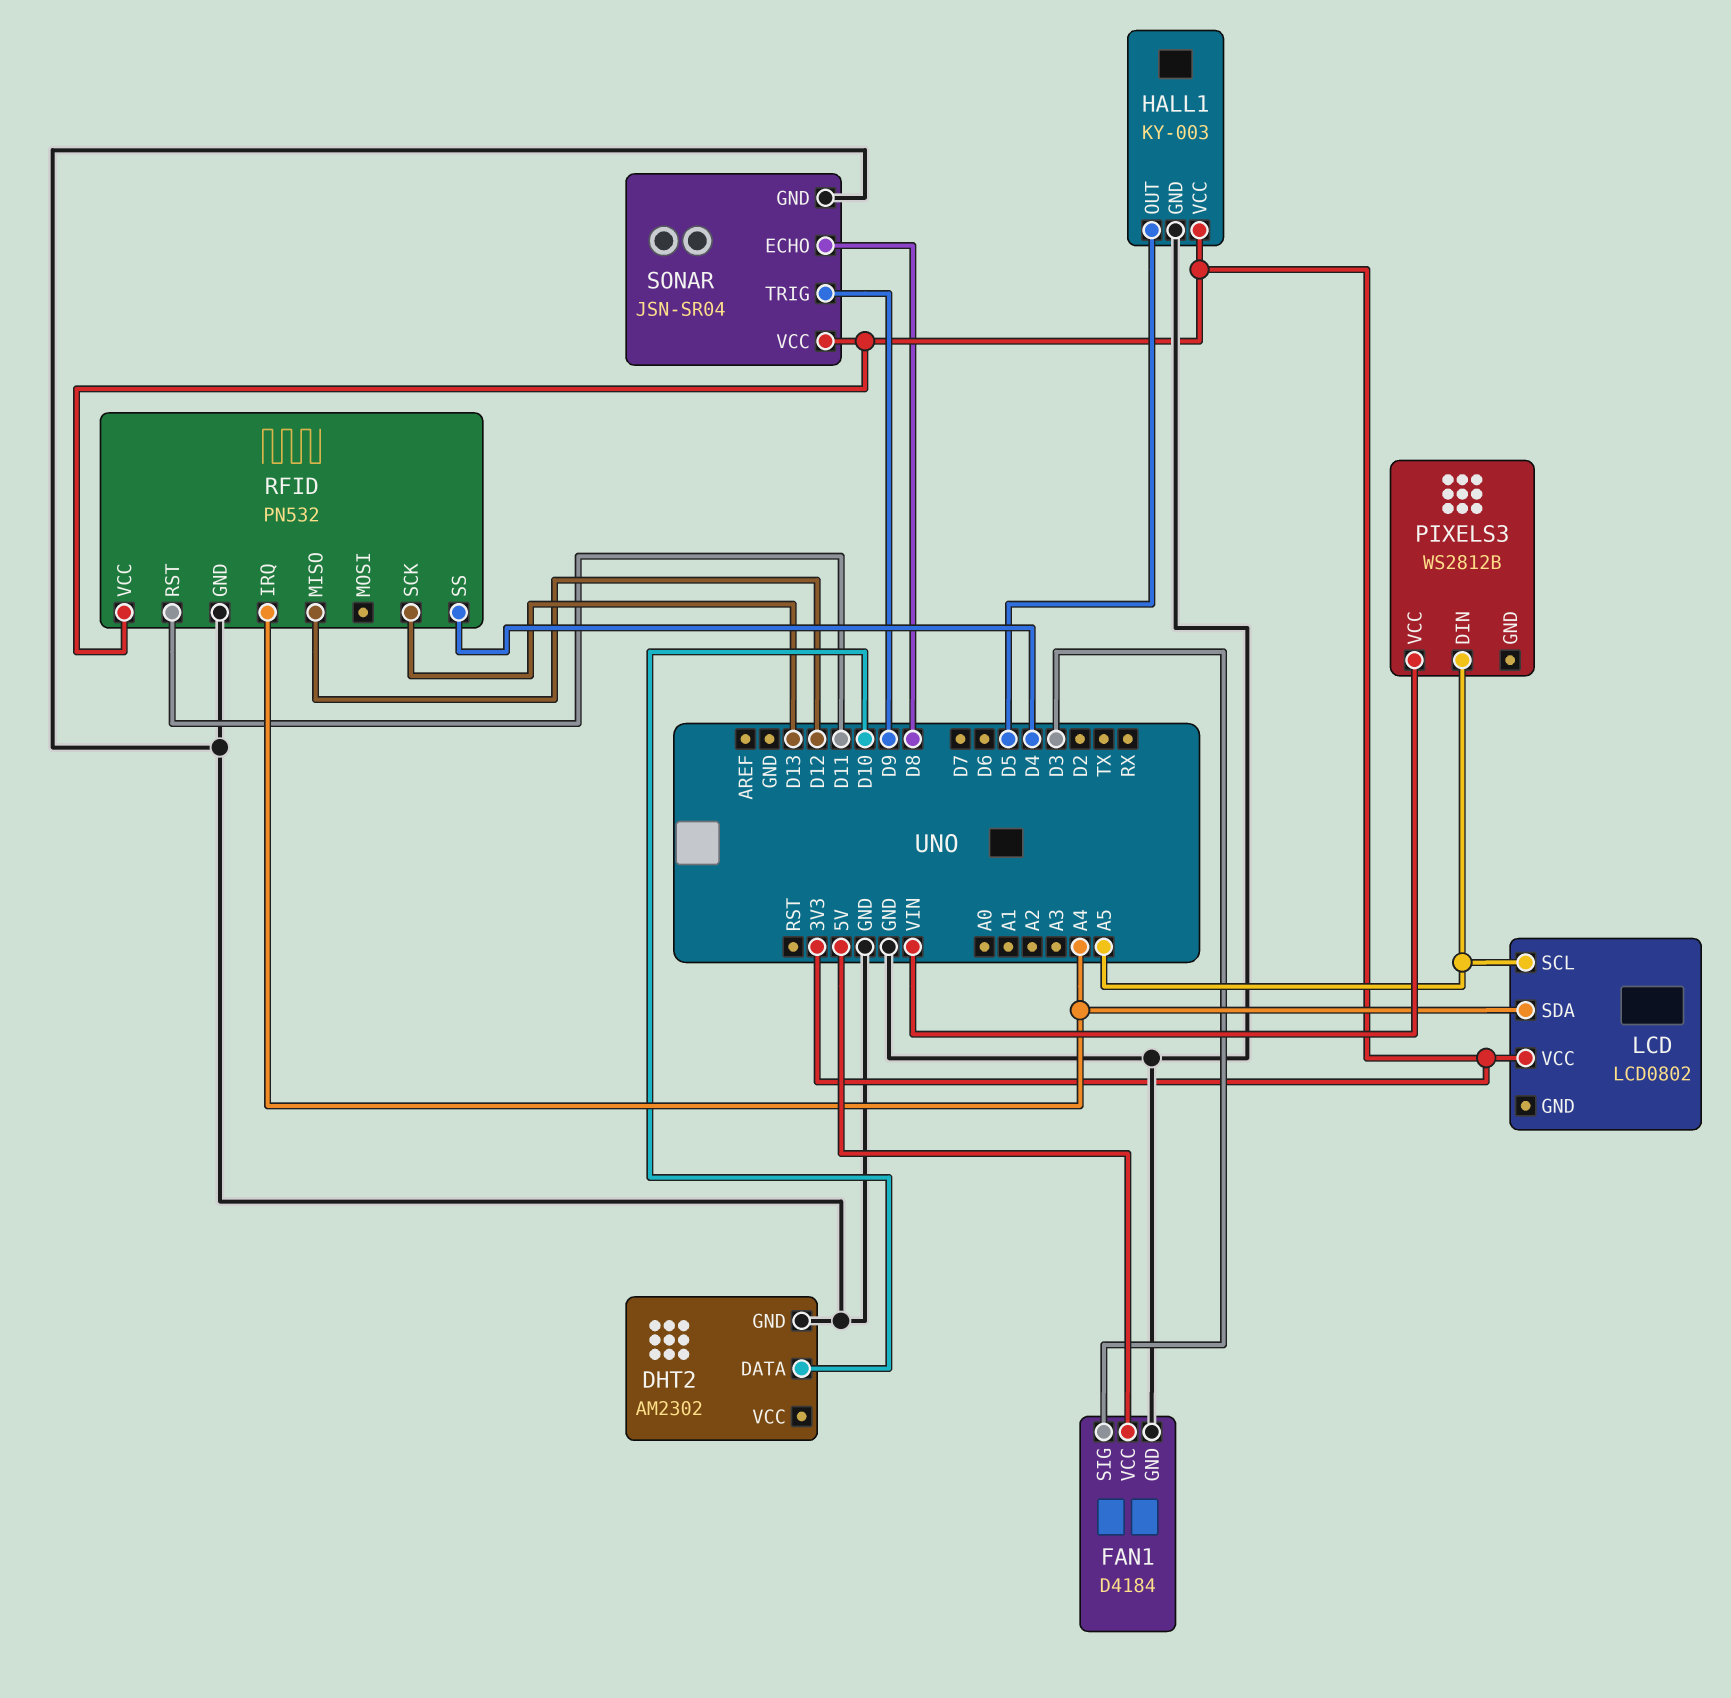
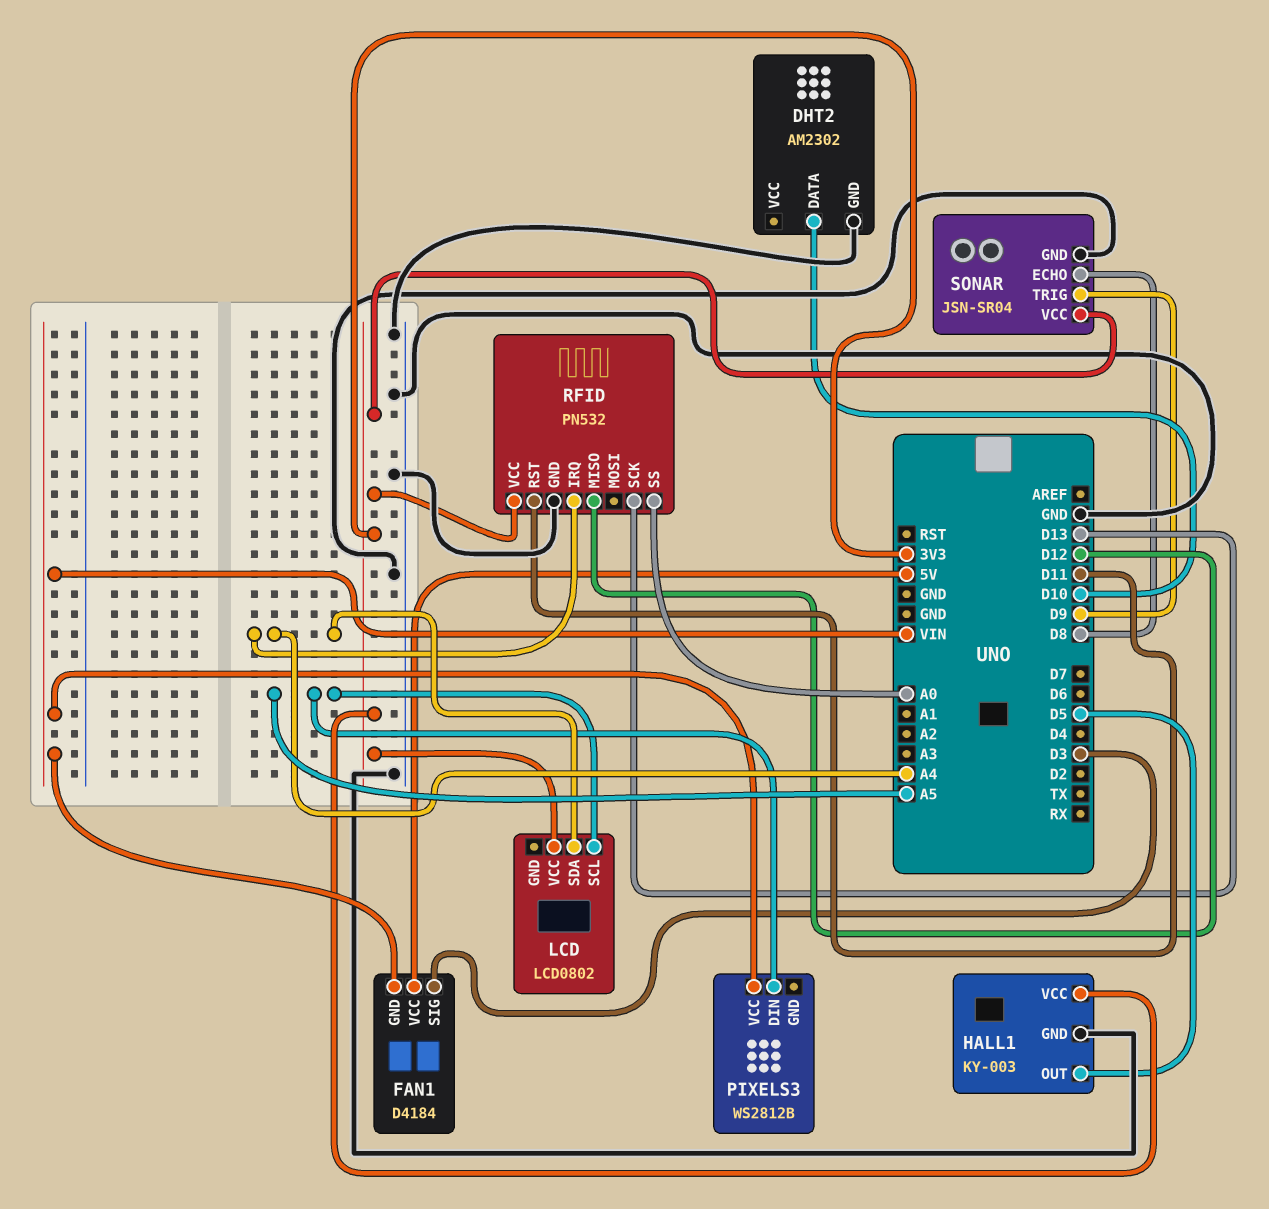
FAN1 pin GND: GND -> VIN
RFID pin SS: D4 -> A0

